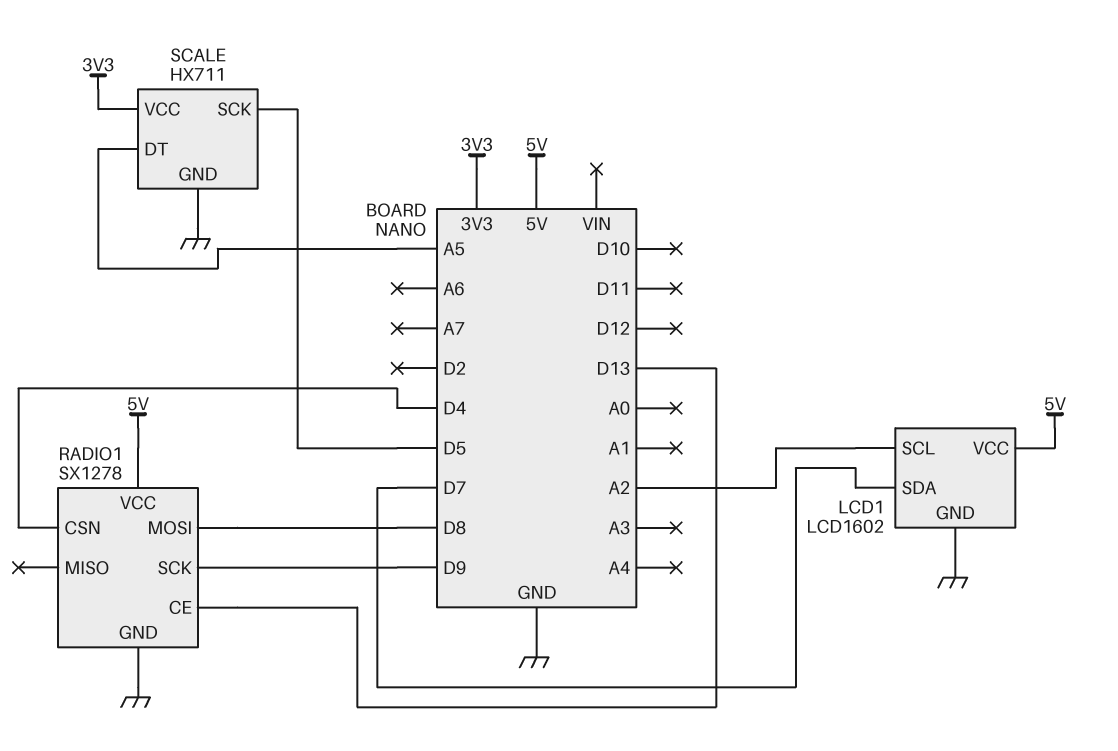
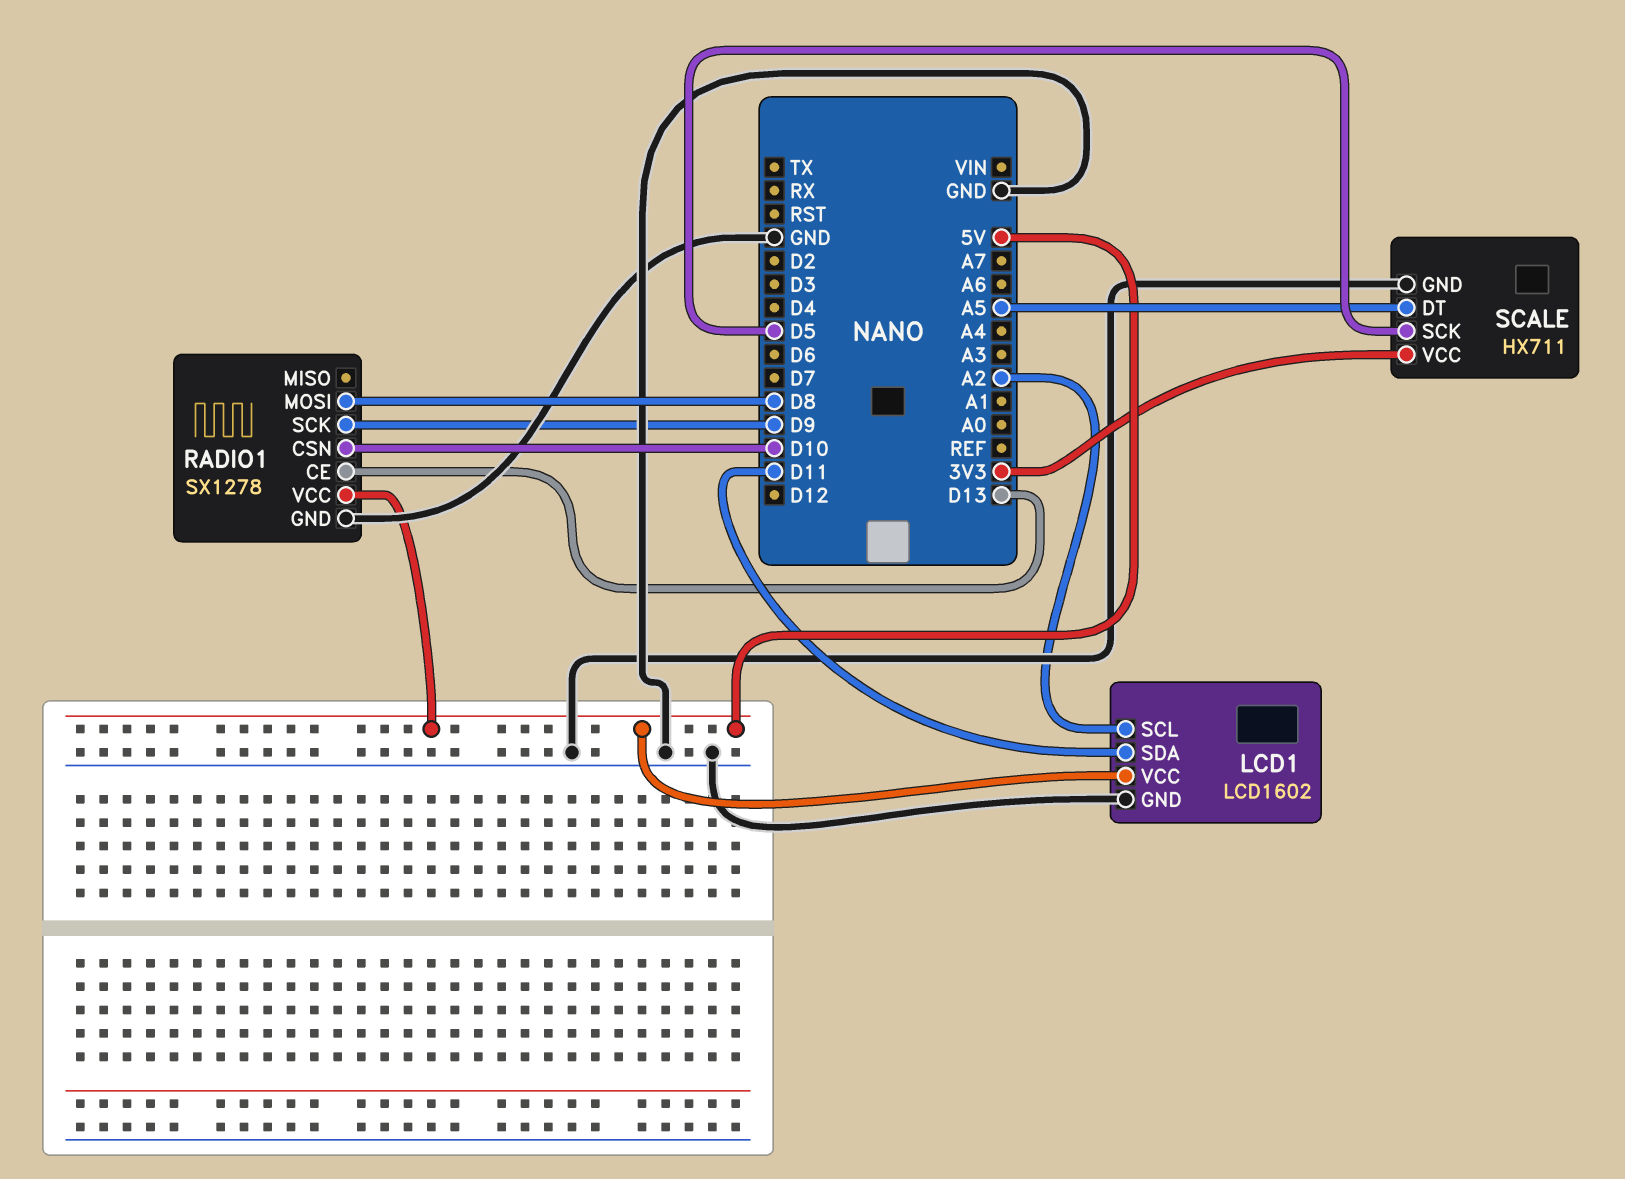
LCD1 pin SDA: D7 -> D11
RADIO1 pin CSN: D4 -> D10

